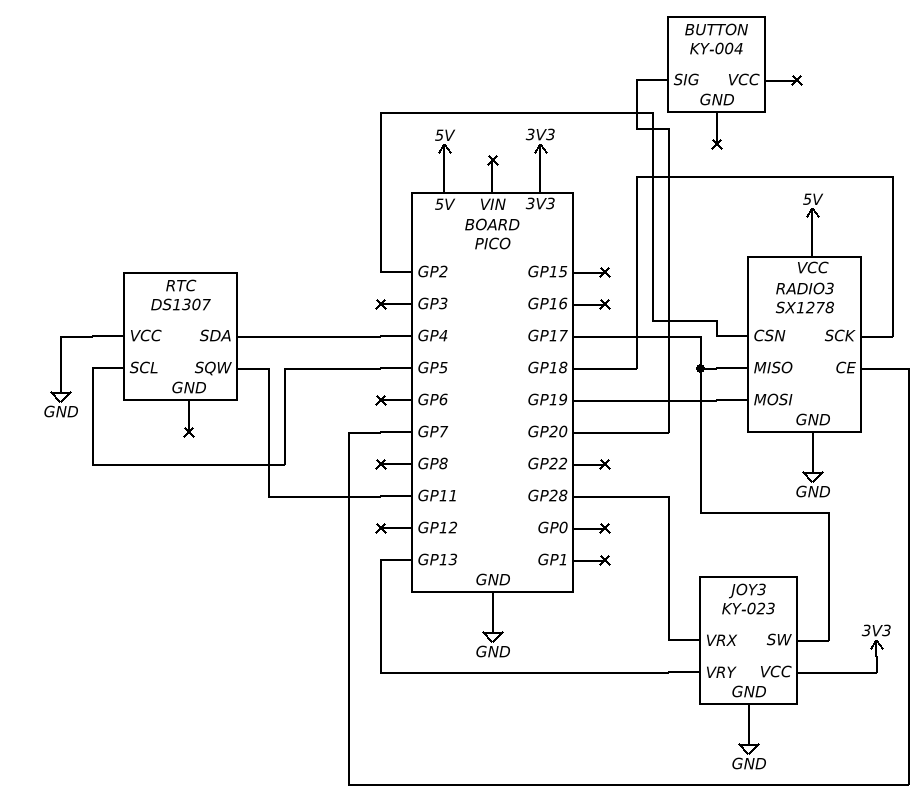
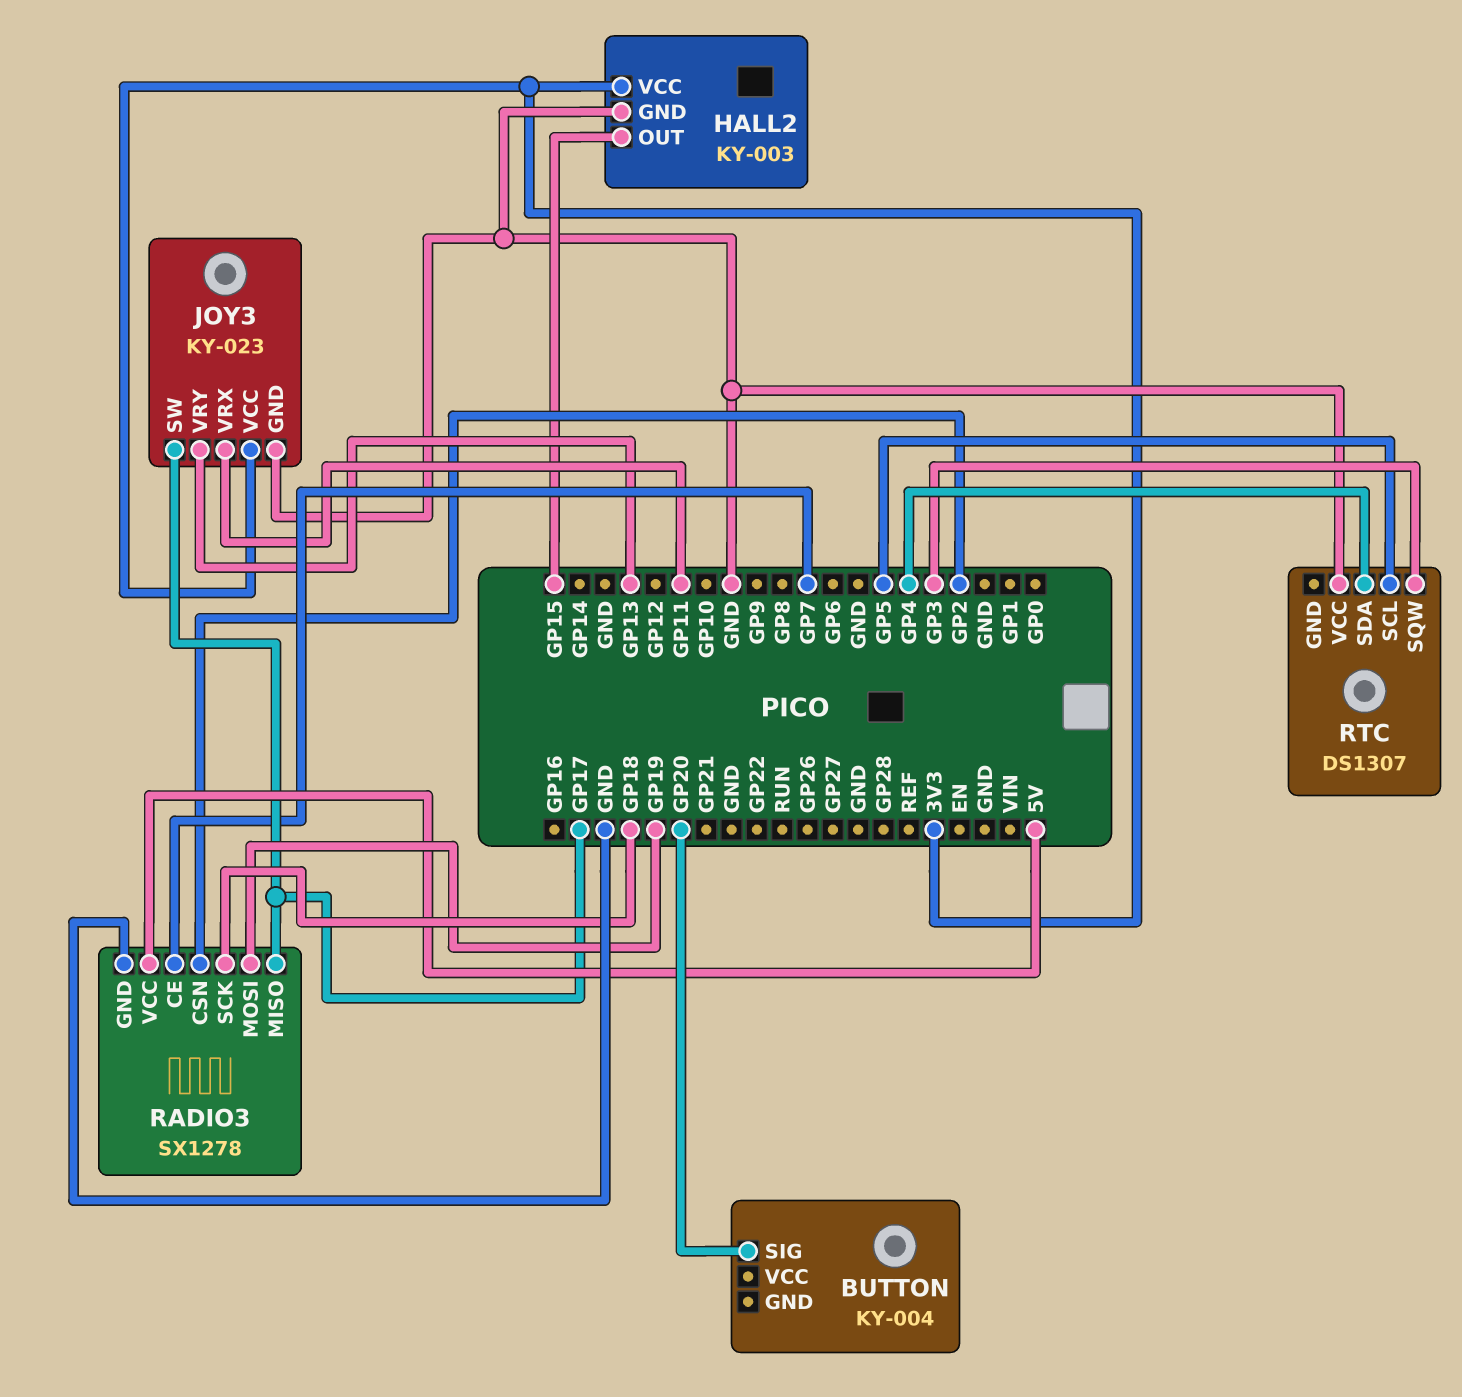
HALL2: none -> KY-003
HALL2 pin GND: none -> GND
HALL2 pin OUT: none -> GP15
HALL2 pin VCC: none -> 3V3
JOY3 pin VRX: GP28 -> GP11
RTC pin SQW: GP11 -> GP3

